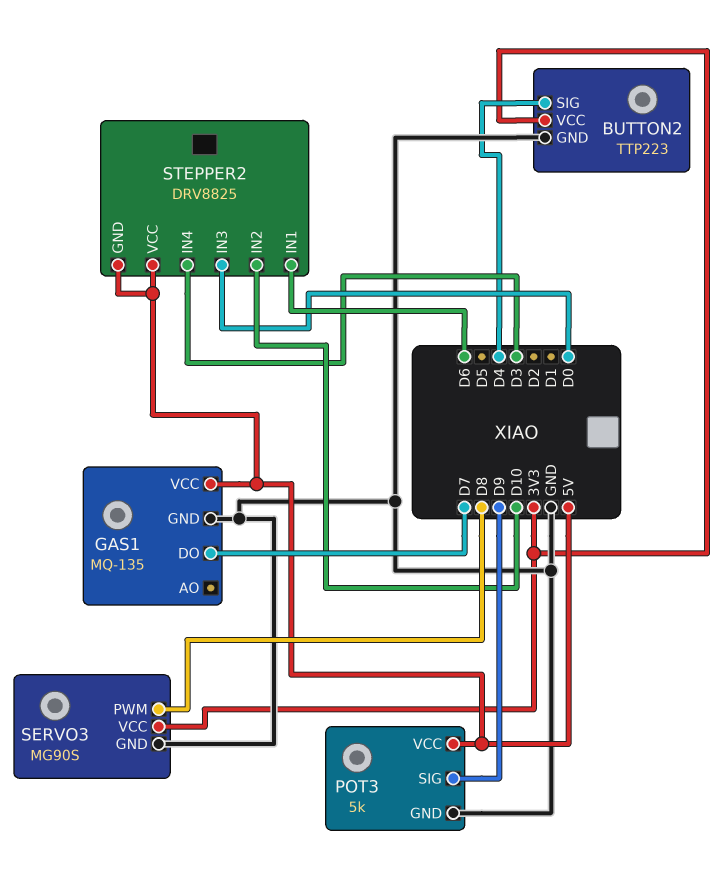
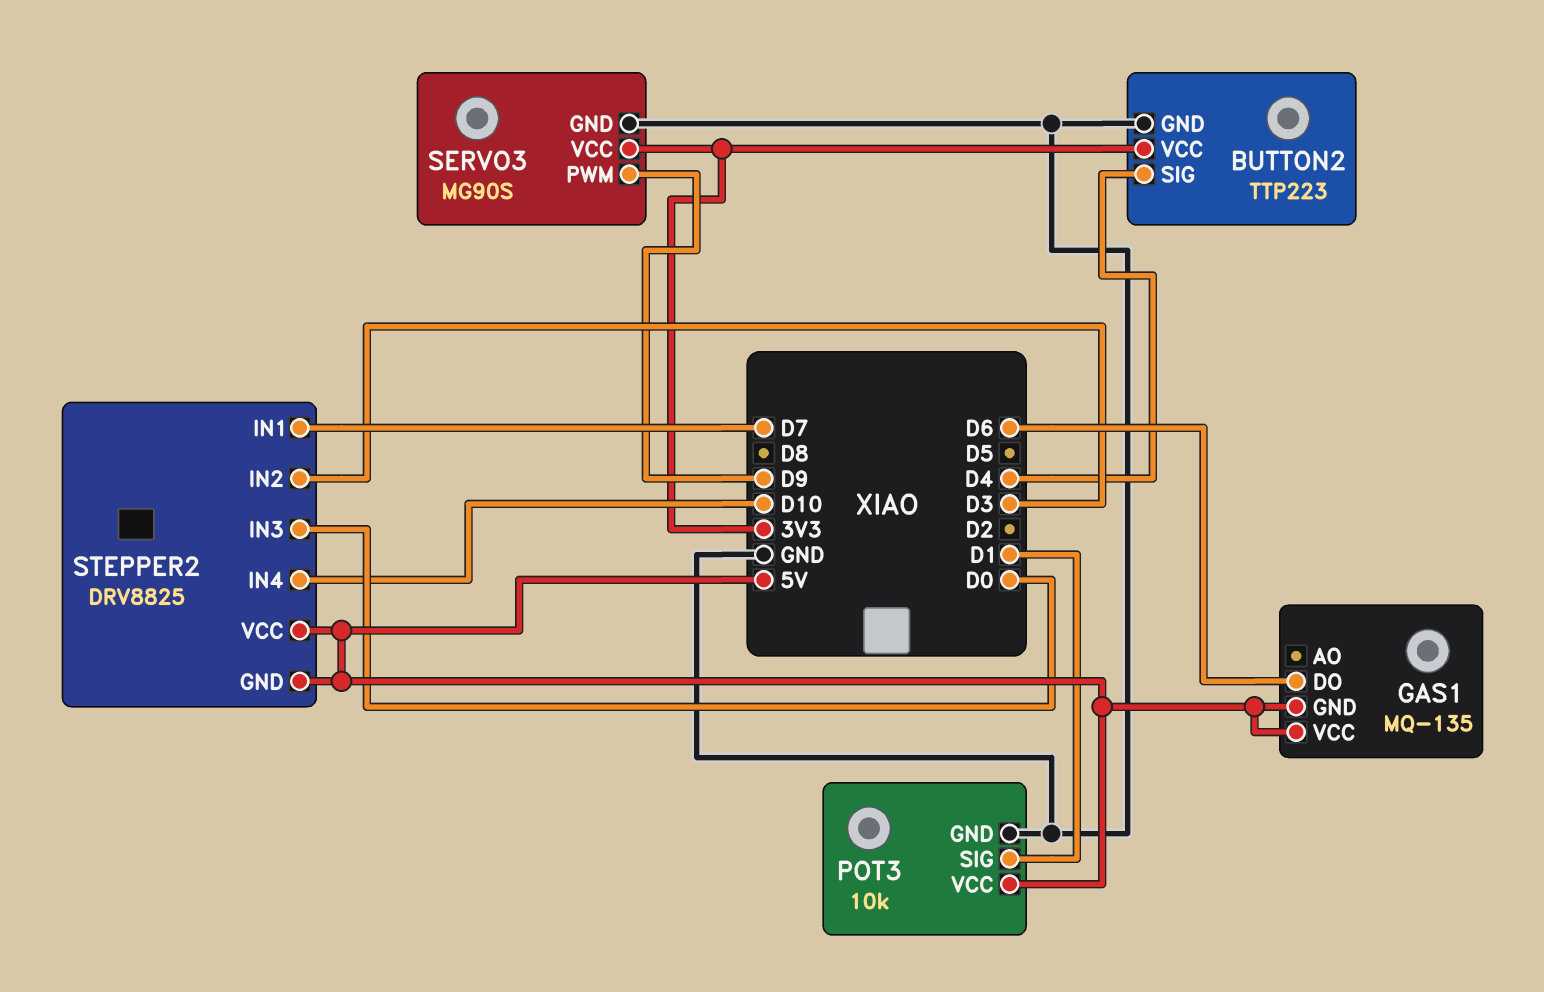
GAS1 pin DO: D7 -> D6
GAS1 pin GND: GND -> 5V
POT3: 5k -> 10k
POT3 pin SIG: D9 -> D1
SERVO3 pin PWM: D8 -> D9
STEPPER2 pin IN1: D6 -> D7
STEPPER2 pin IN2: D10 -> D3
STEPPER2 pin IN4: D3 -> D10

